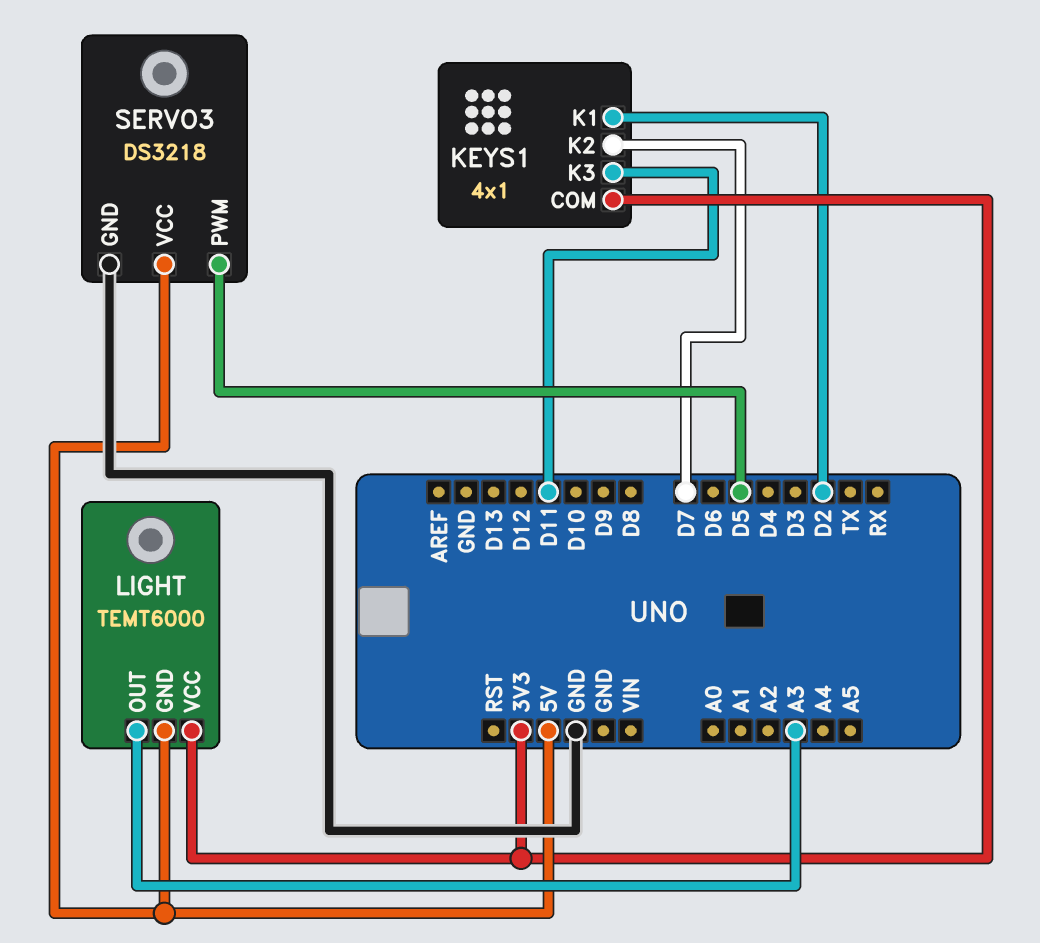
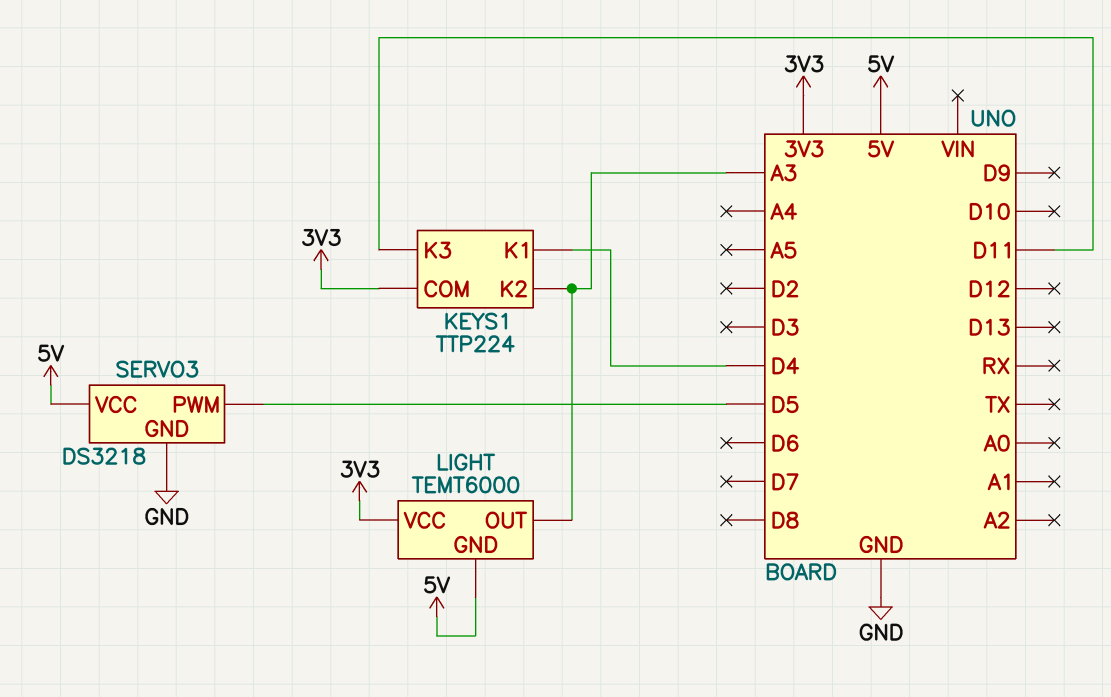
KEYS1: 4x1 -> TTP224
KEYS1 pin K1: D2 -> D4
KEYS1 pin K2: D7 -> A3

